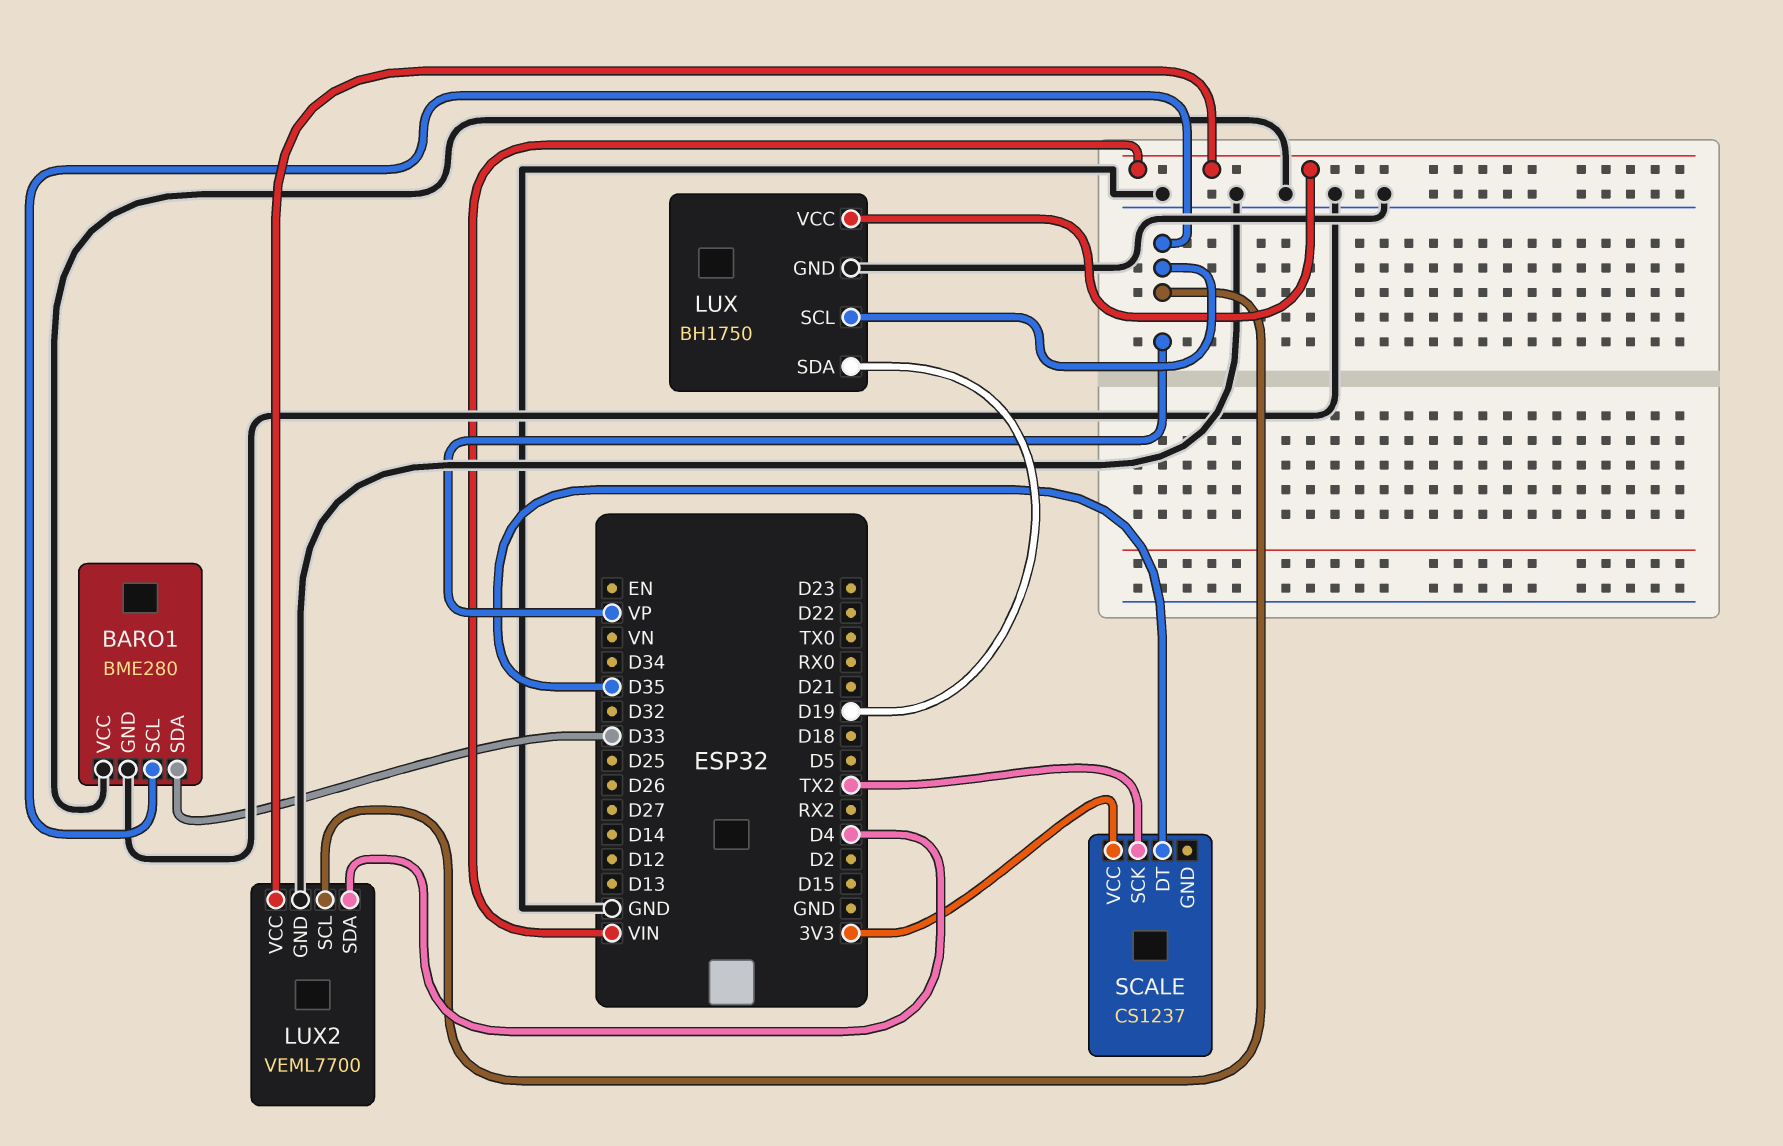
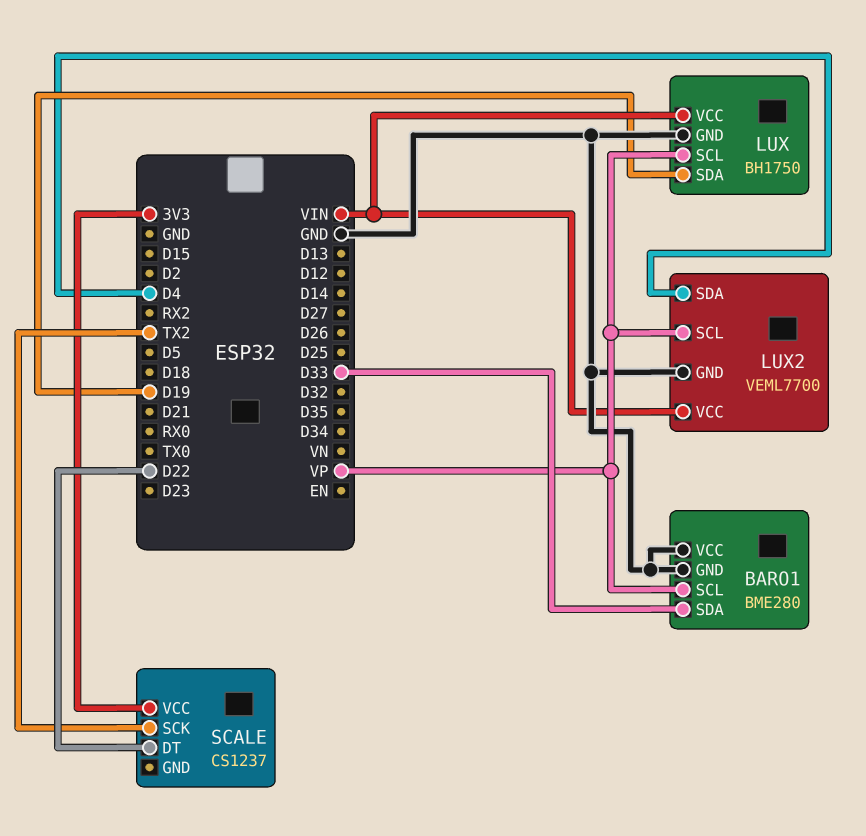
SCALE pin DT: D35 -> D22

